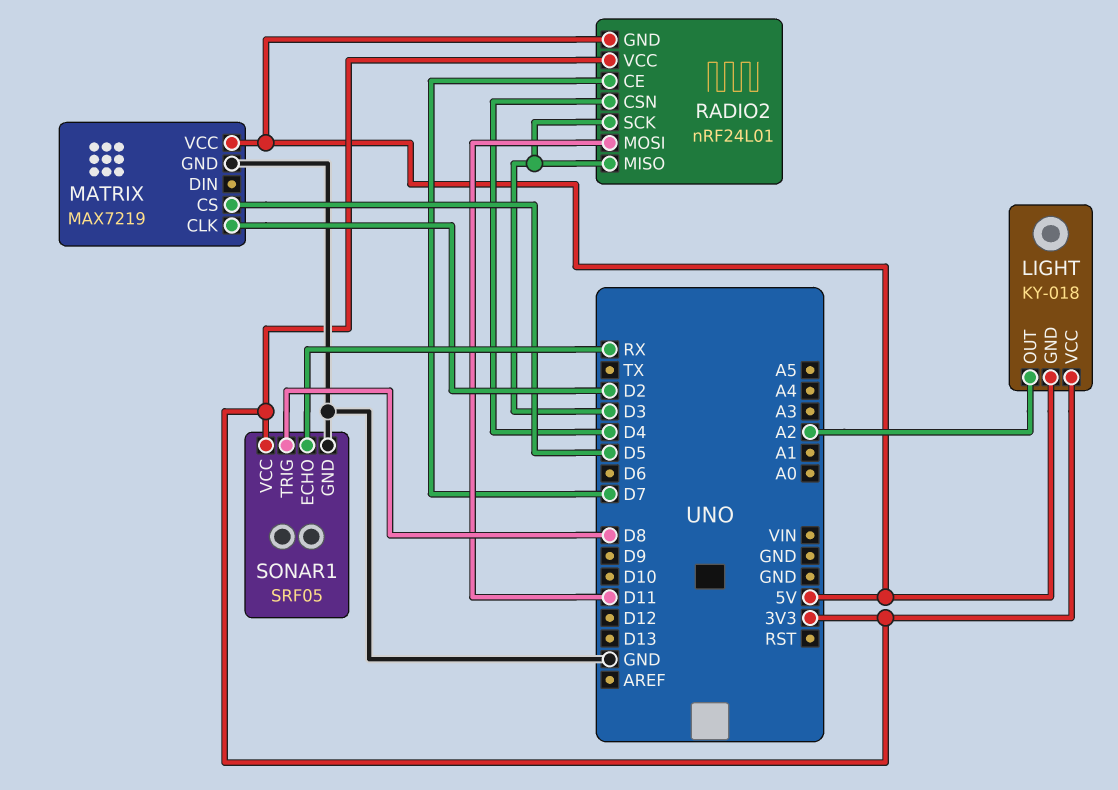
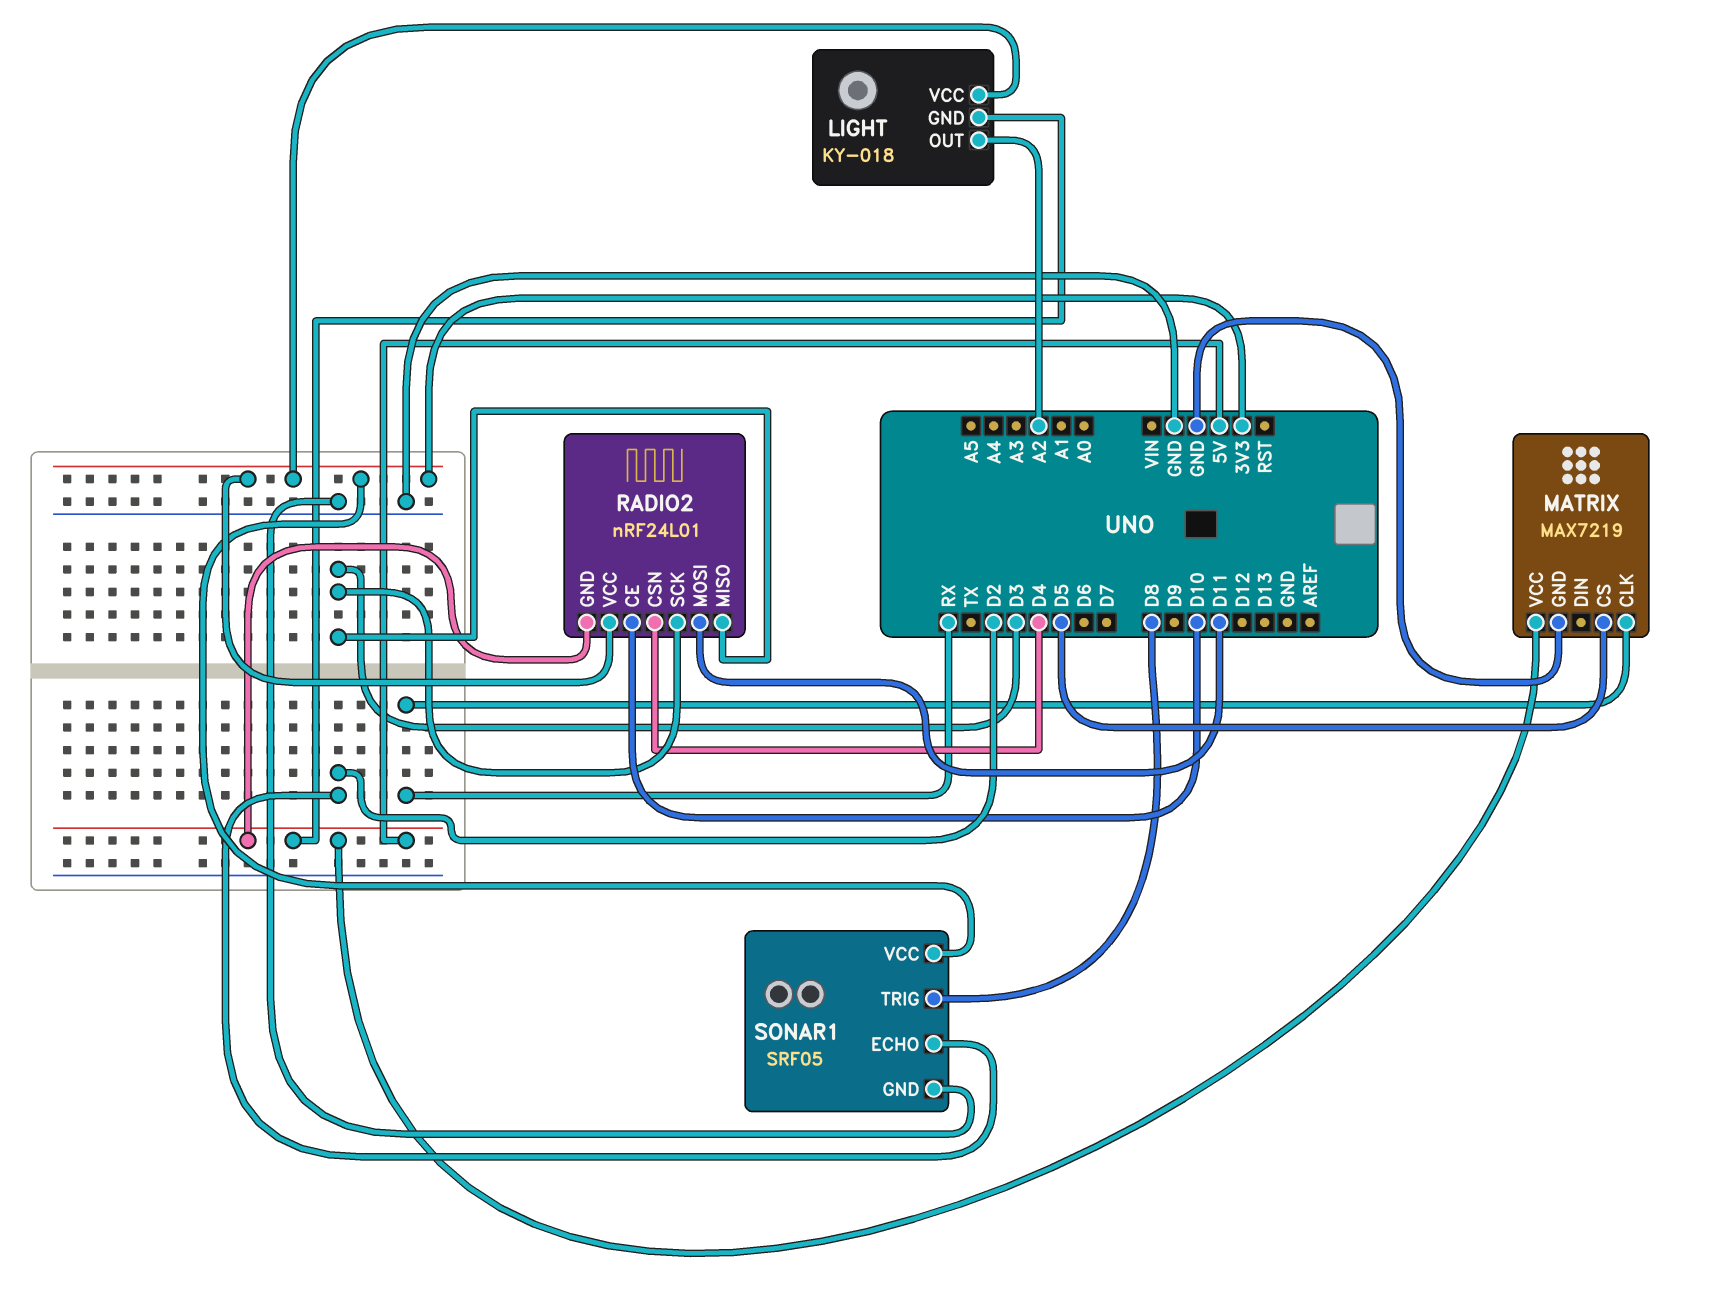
MATRIX pin CLK: D2 -> RX
RADIO2 pin CE: D7 -> D10
SONAR1 pin ECHO: RX -> D2

